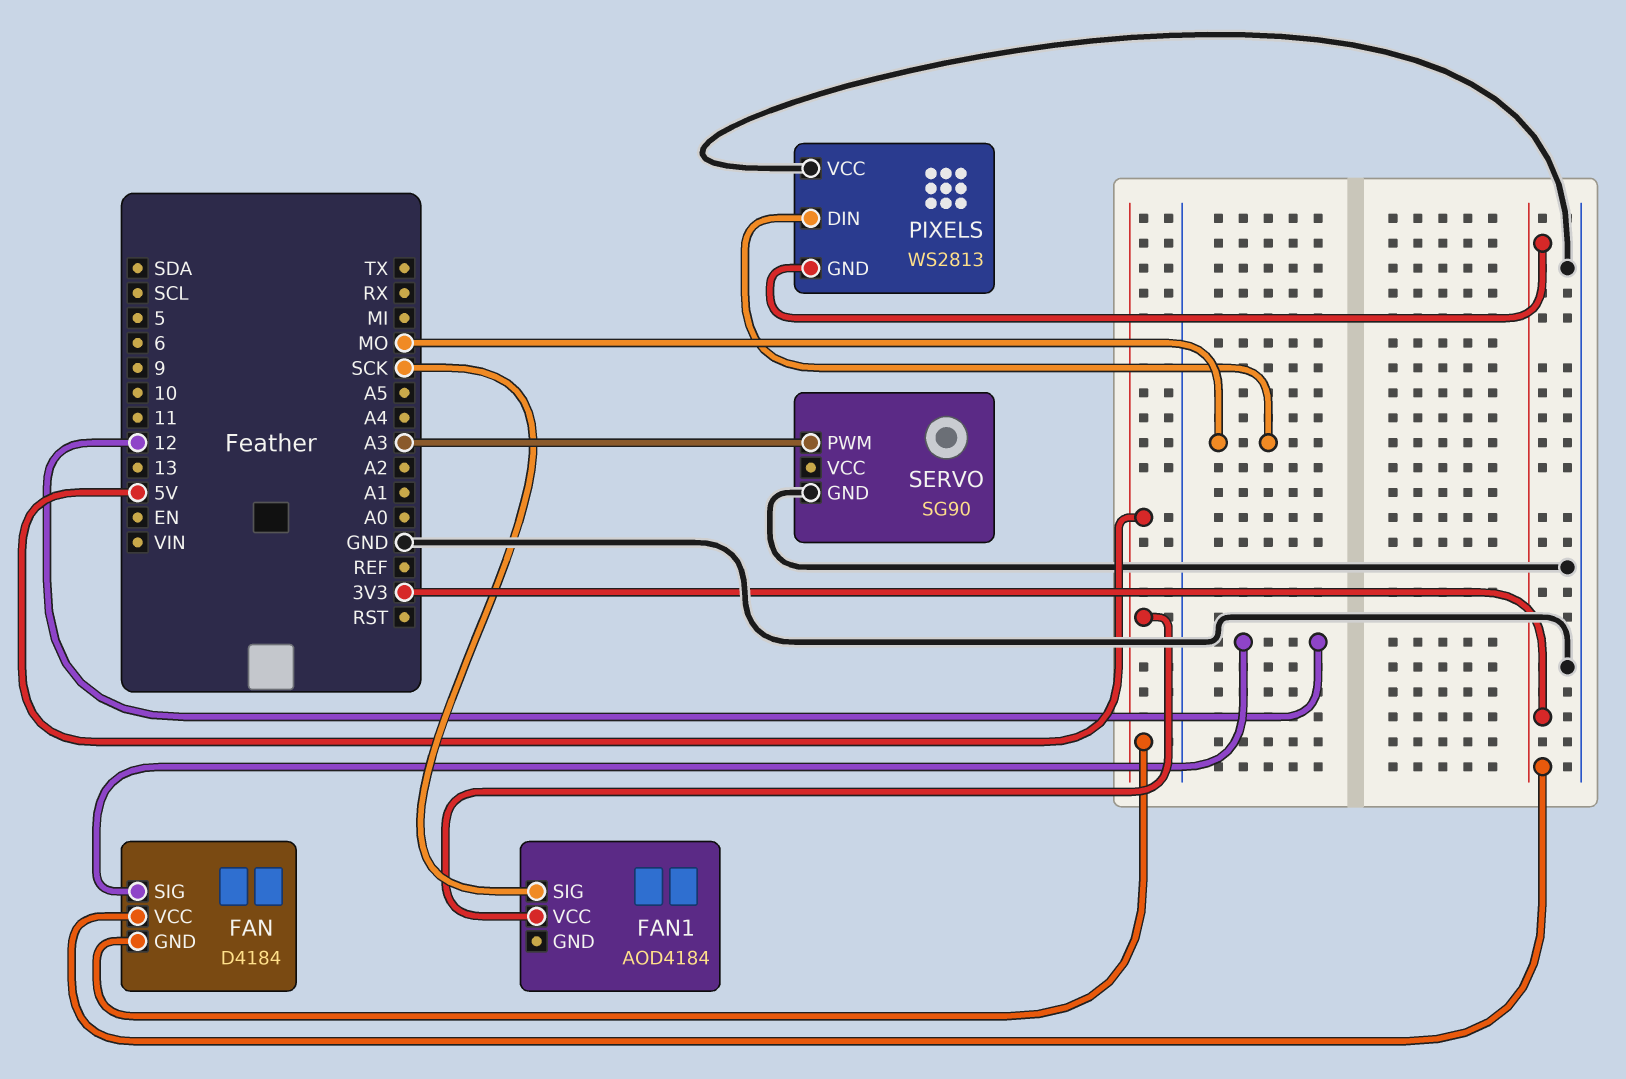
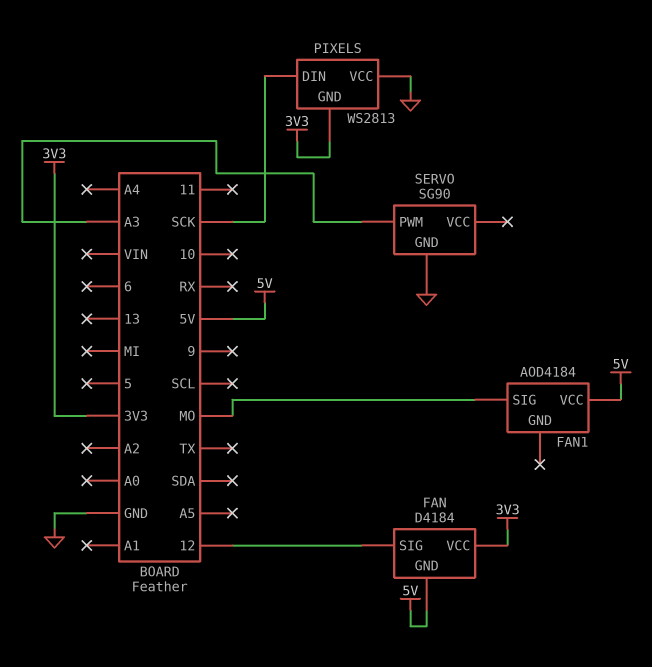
FAN1 pin SIG: SCK -> MO
PIXELS pin DIN: MO -> SCK

